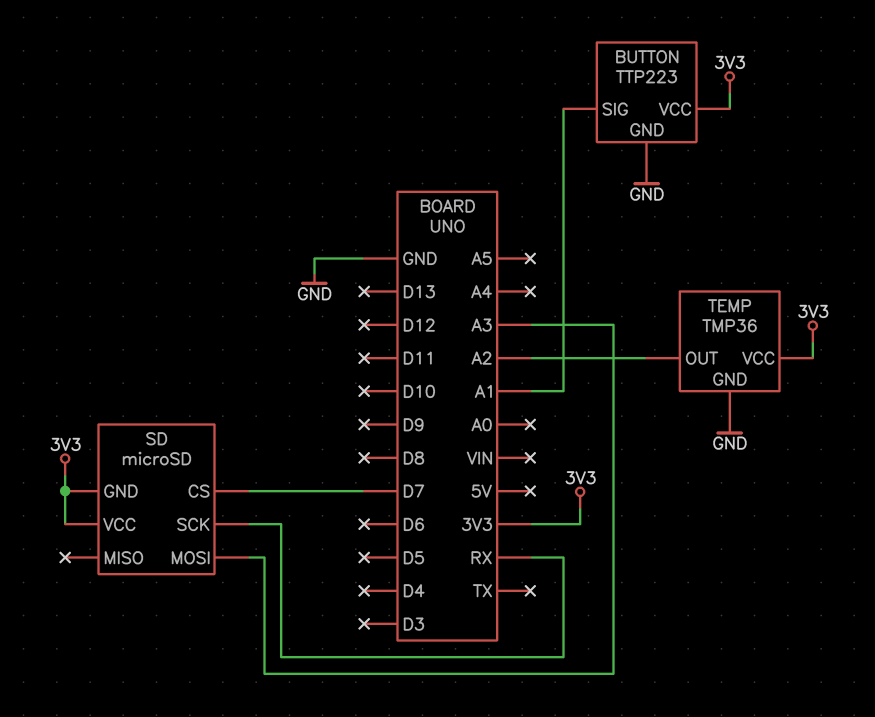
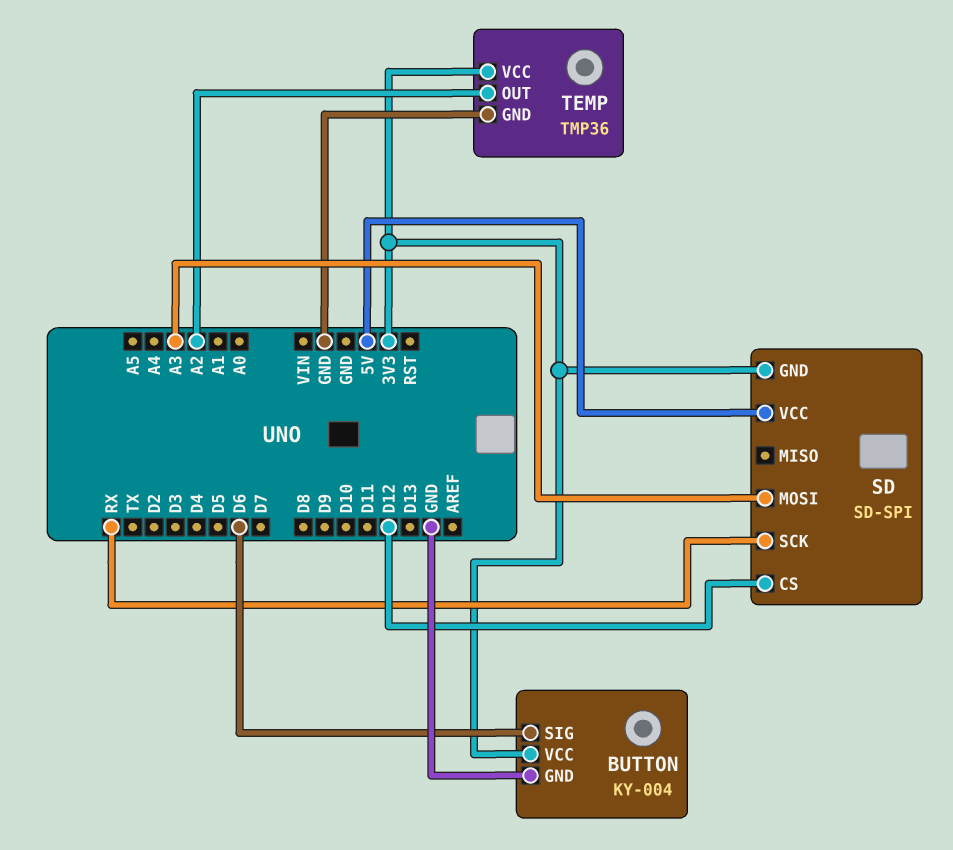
BUTTON: TTP223 -> KY-004
BUTTON pin SIG: A1 -> D6
SD: microSD -> SD-SPI
SD pin CS: D7 -> D12
SD pin VCC: 3V3 -> 5V

